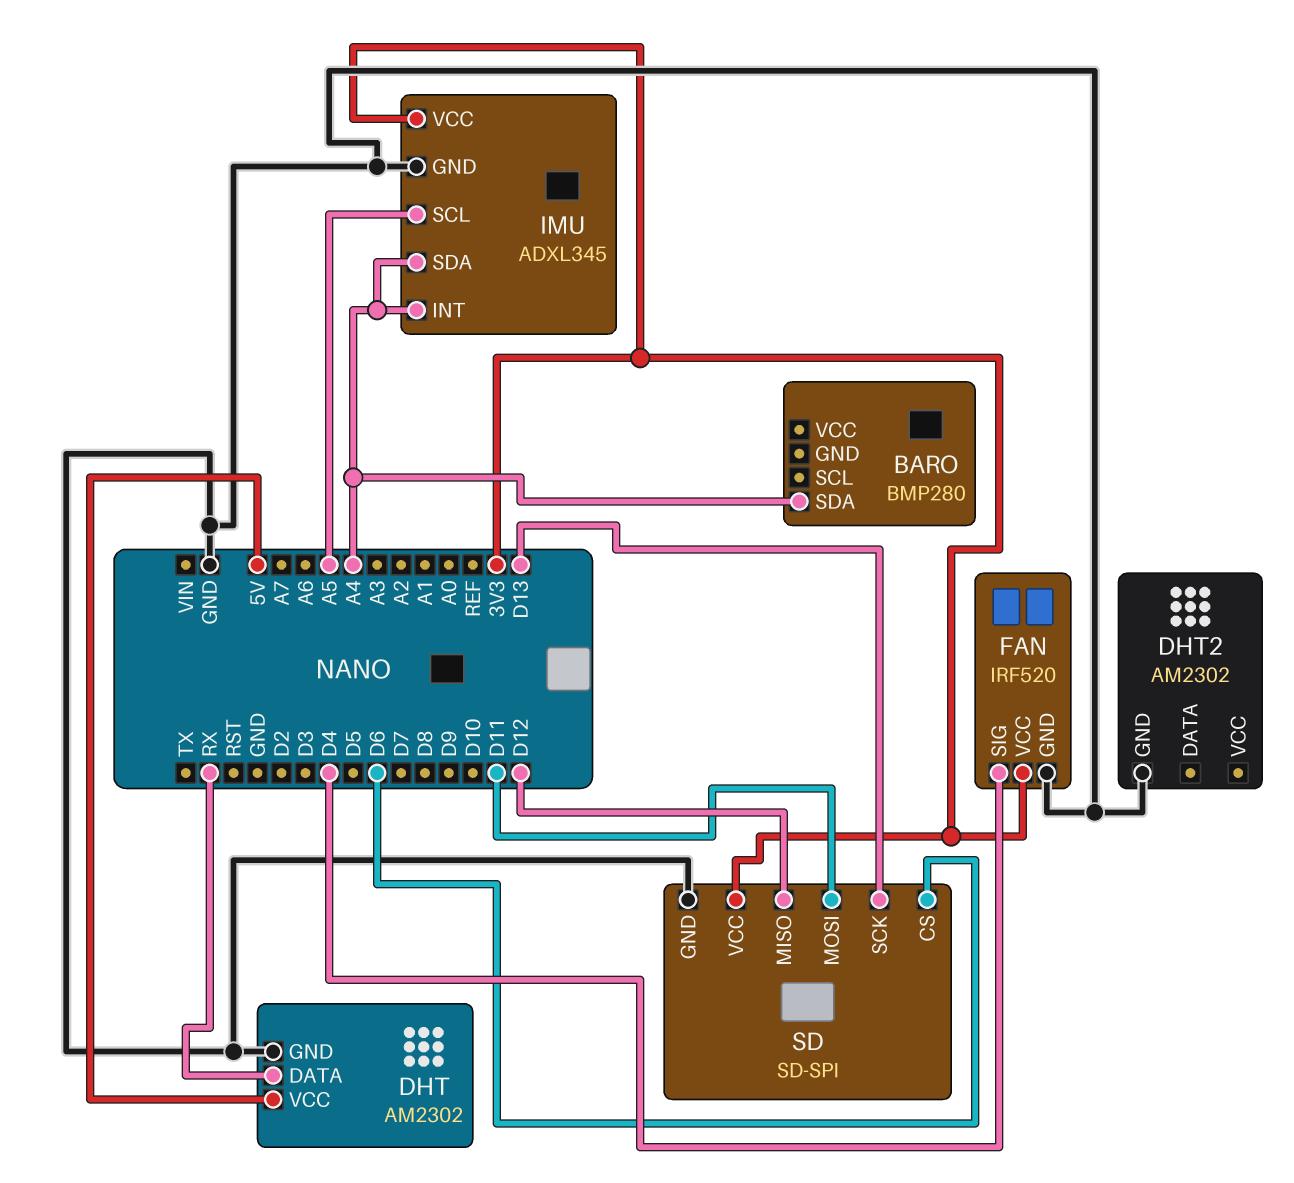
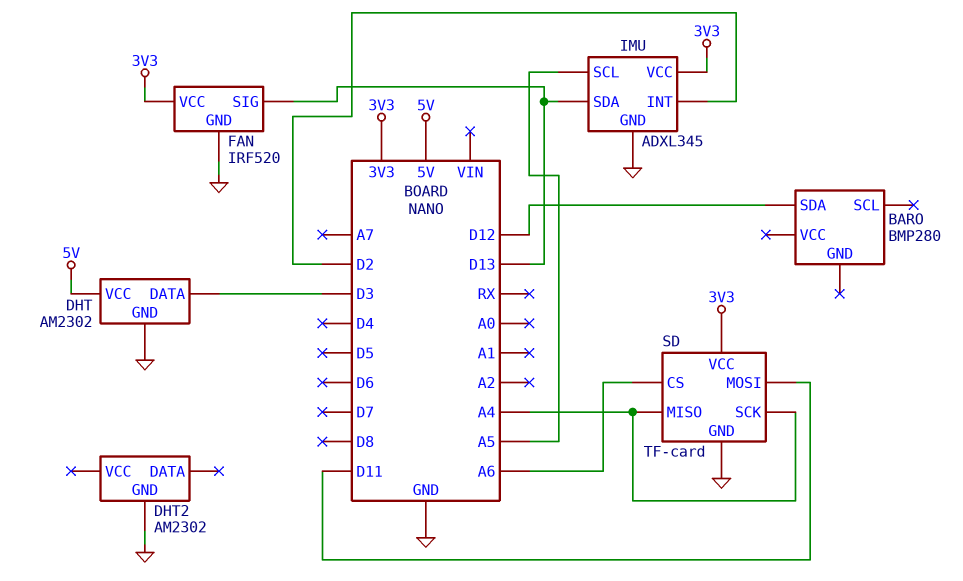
BARO pin SDA: A4 -> D12
DHT pin DATA: RX -> D3
FAN pin SIG: D4 -> D13
IMU pin INT: A4 -> D2
IMU pin SDA: A4 -> D13
SD: SD-SPI -> TF-card
SD pin CS: D6 -> A6
SD pin MISO: D12 -> A4
SD pin SCK: D13 -> A4

